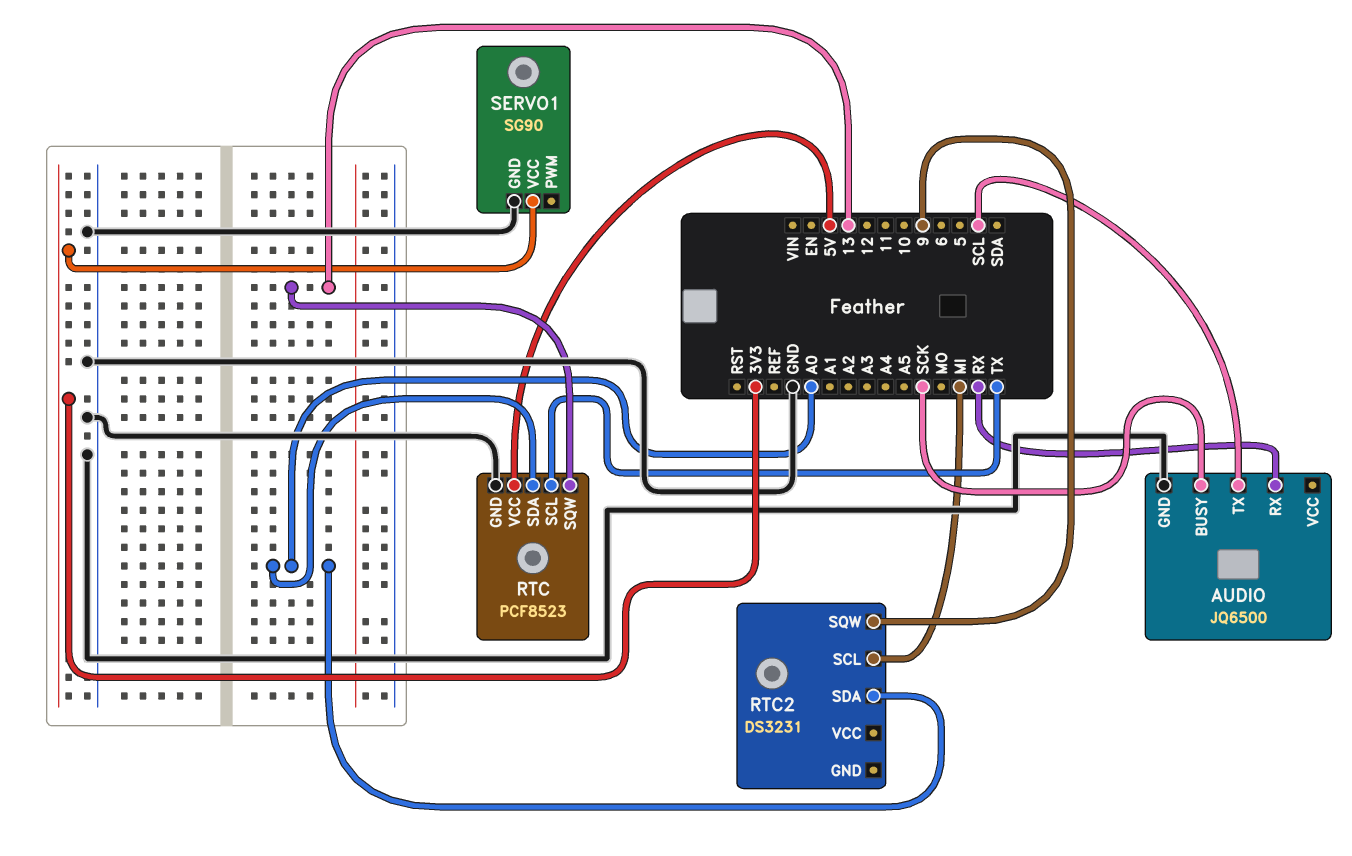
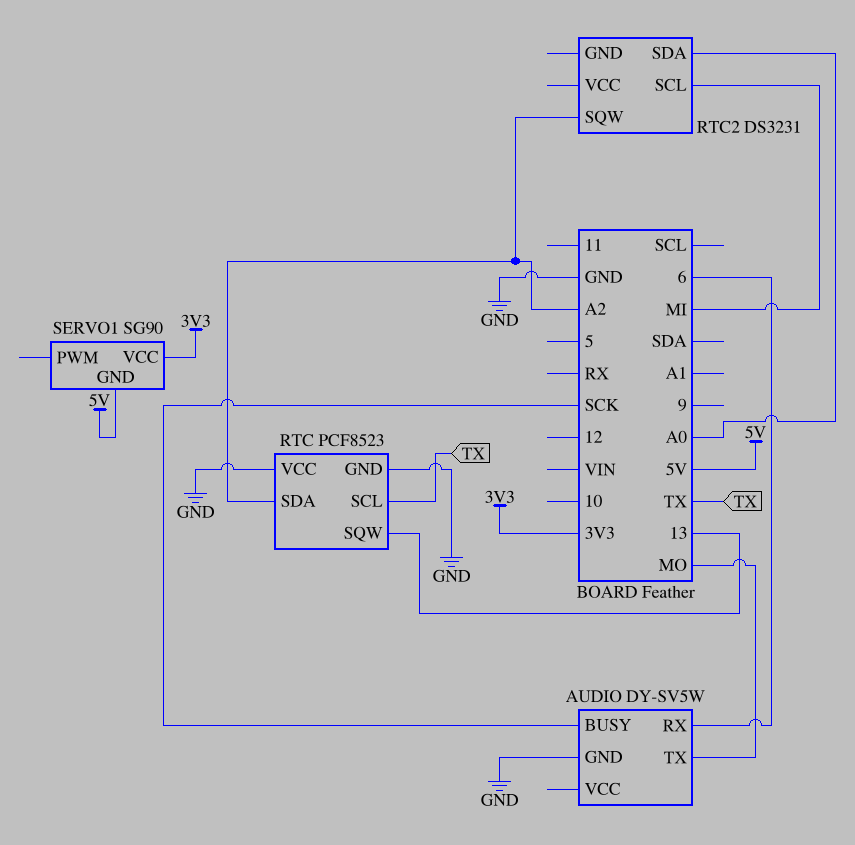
AUDIO: JQ6500 -> DY-SV5W
AUDIO pin RX: RX -> 6
AUDIO pin TX: SCL -> MO
RTC pin SDA: A0 -> A2
RTC pin VCC: 5V -> GND
RTC2 pin SQW: 9 -> A2
SERVO1 pin GND: GND -> 5V

